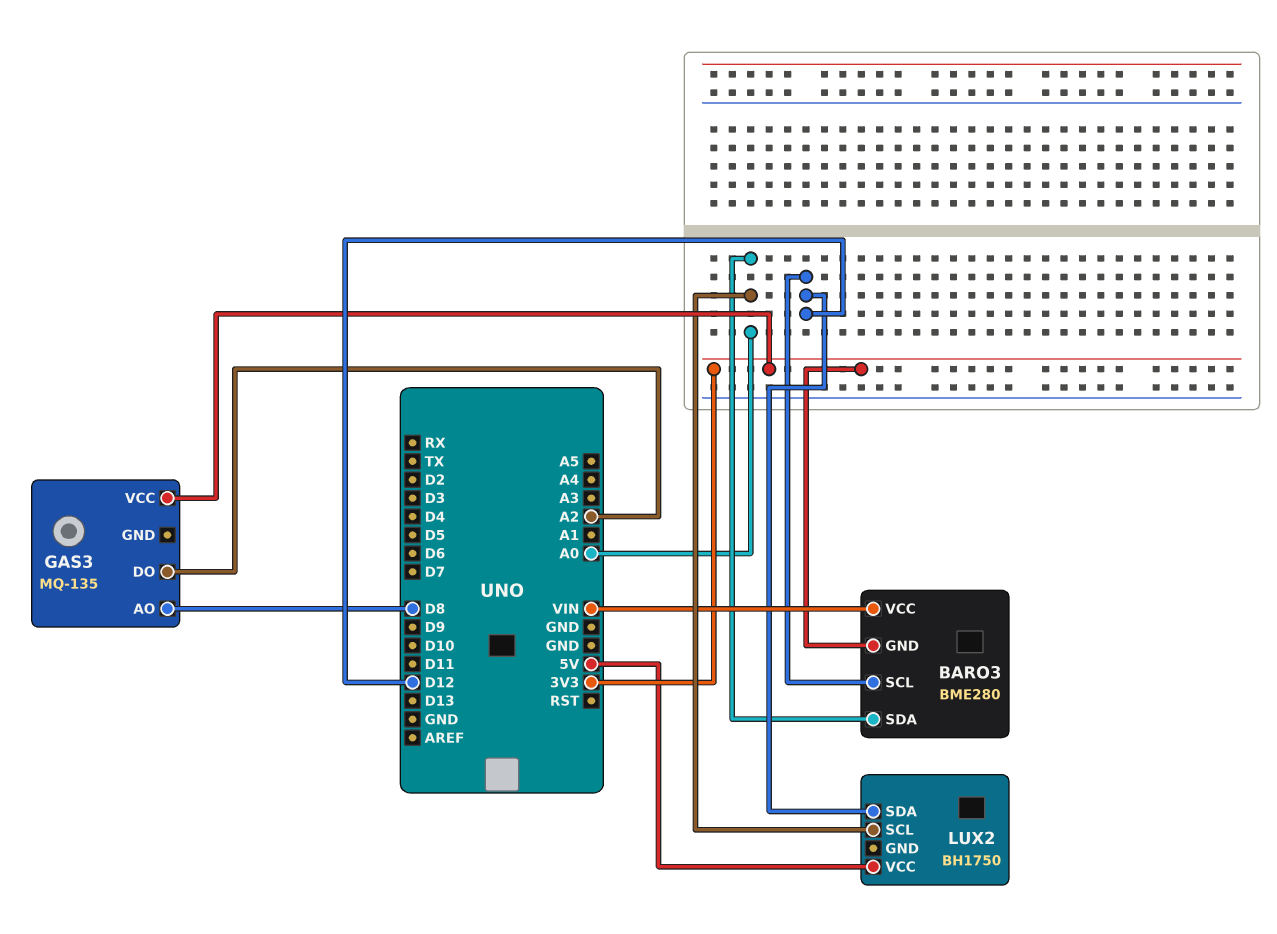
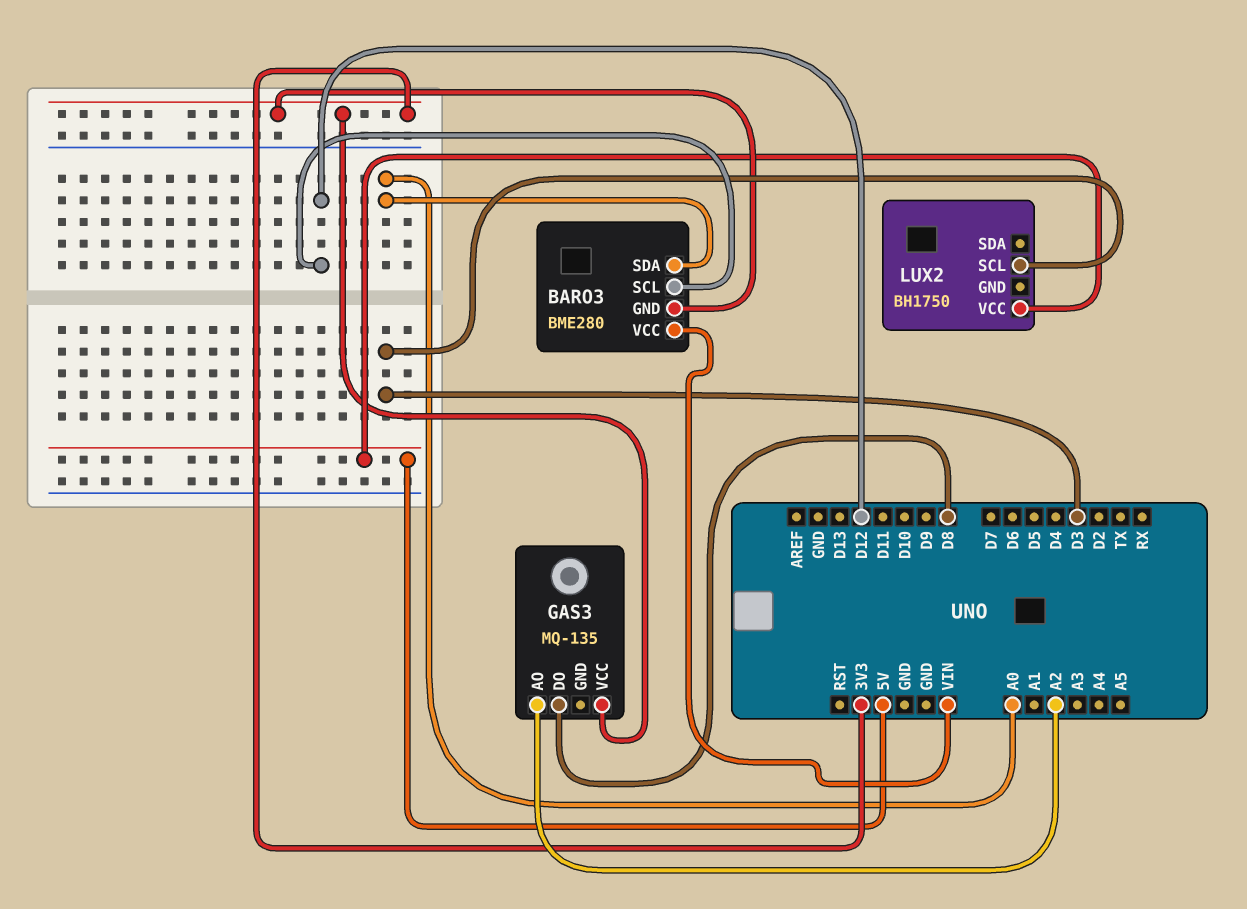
GAS3 pin AO: D8 -> A2
GAS3 pin DO: A2 -> D8
LUX2 pin SCL: A0 -> D3
LUX2 pin SDA: D12 -> none

